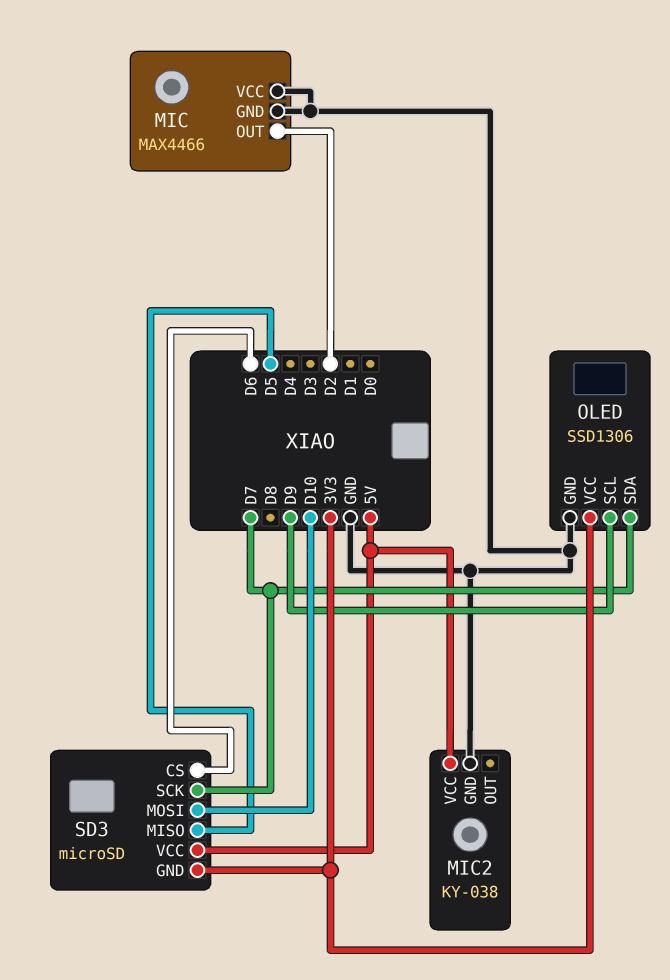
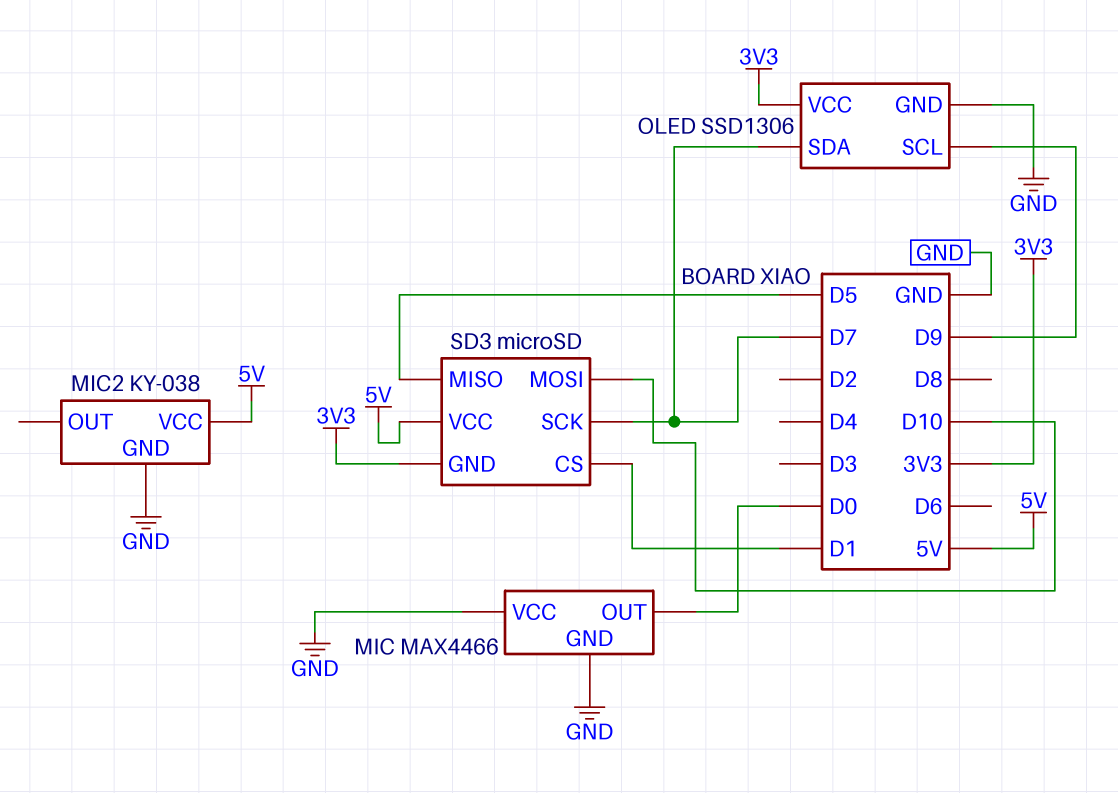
MIC pin OUT: D2 -> D0
SD3 pin CS: D6 -> D1

